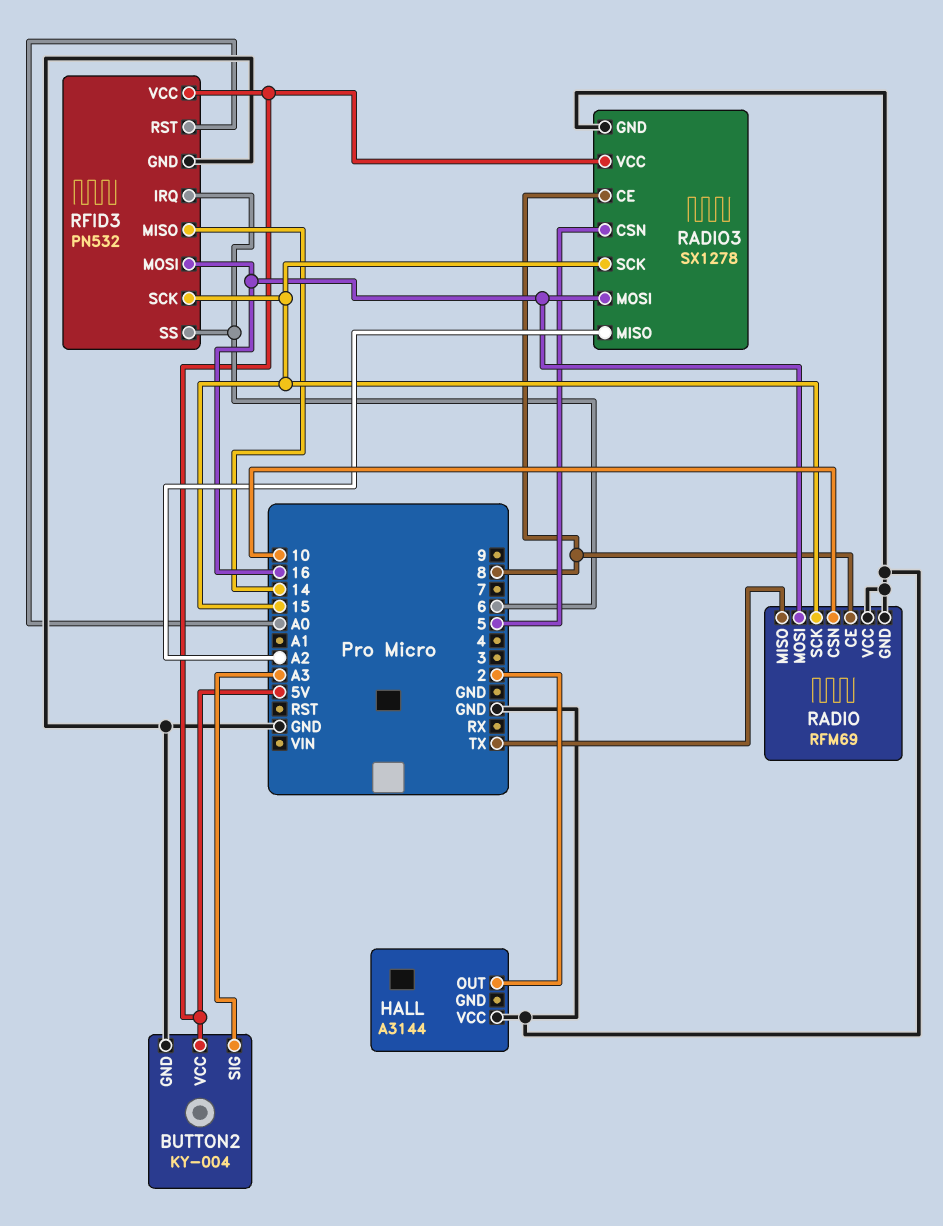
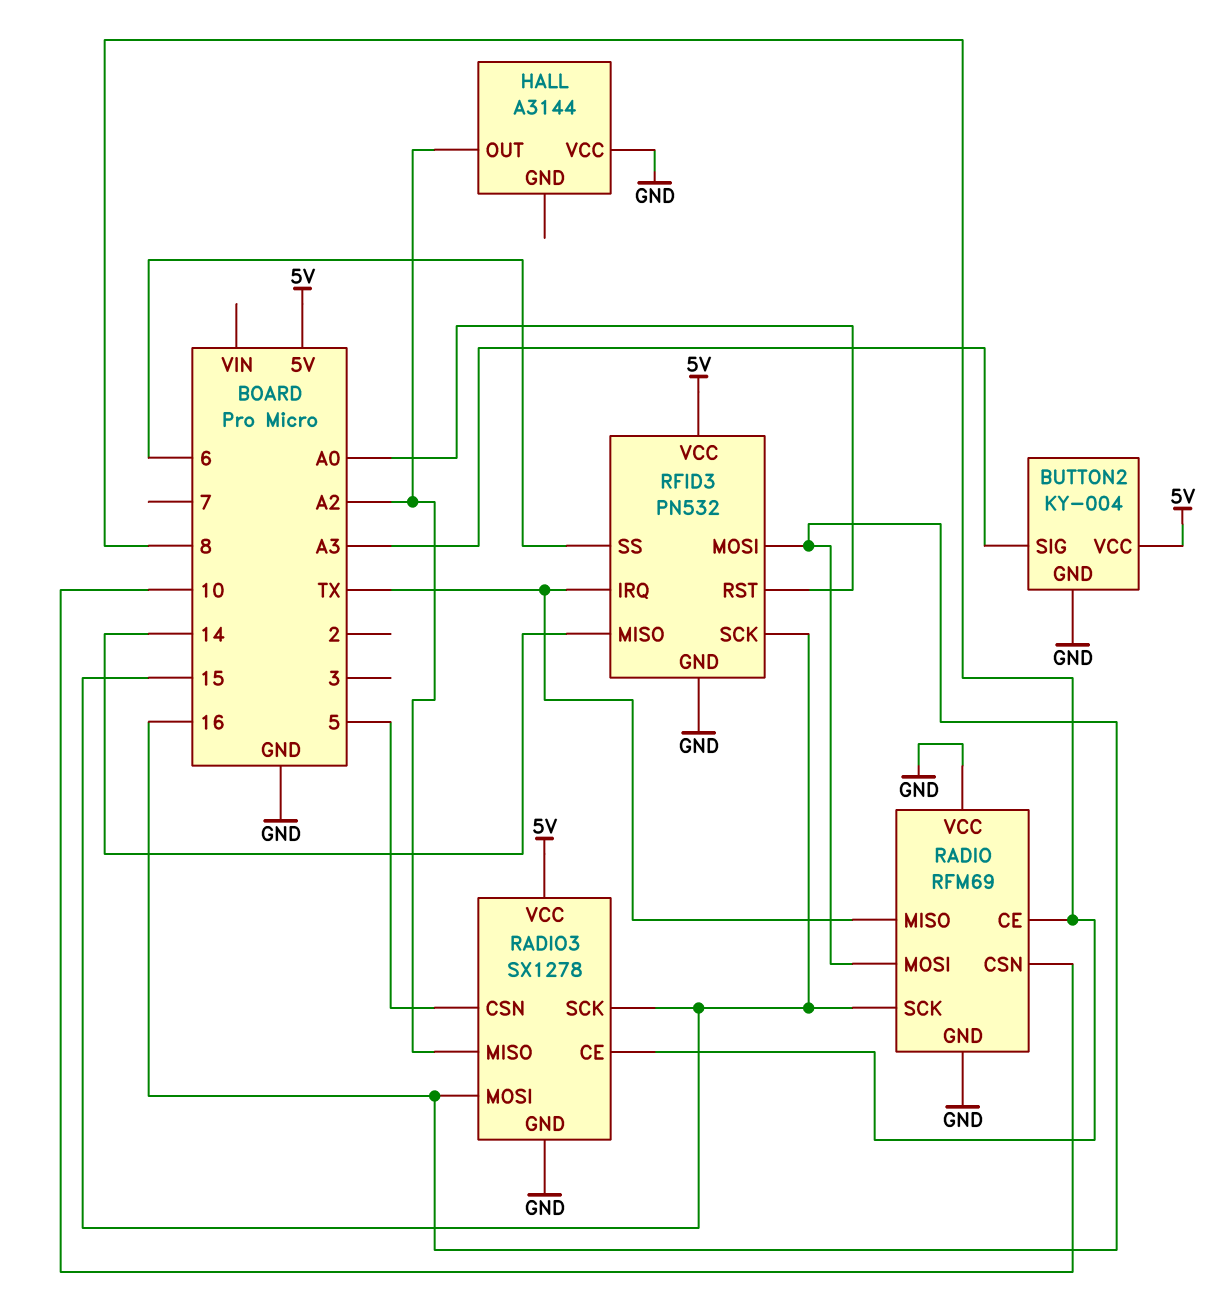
HALL pin OUT: 2 -> A2
RFID3 pin IRQ: 6 -> TX

